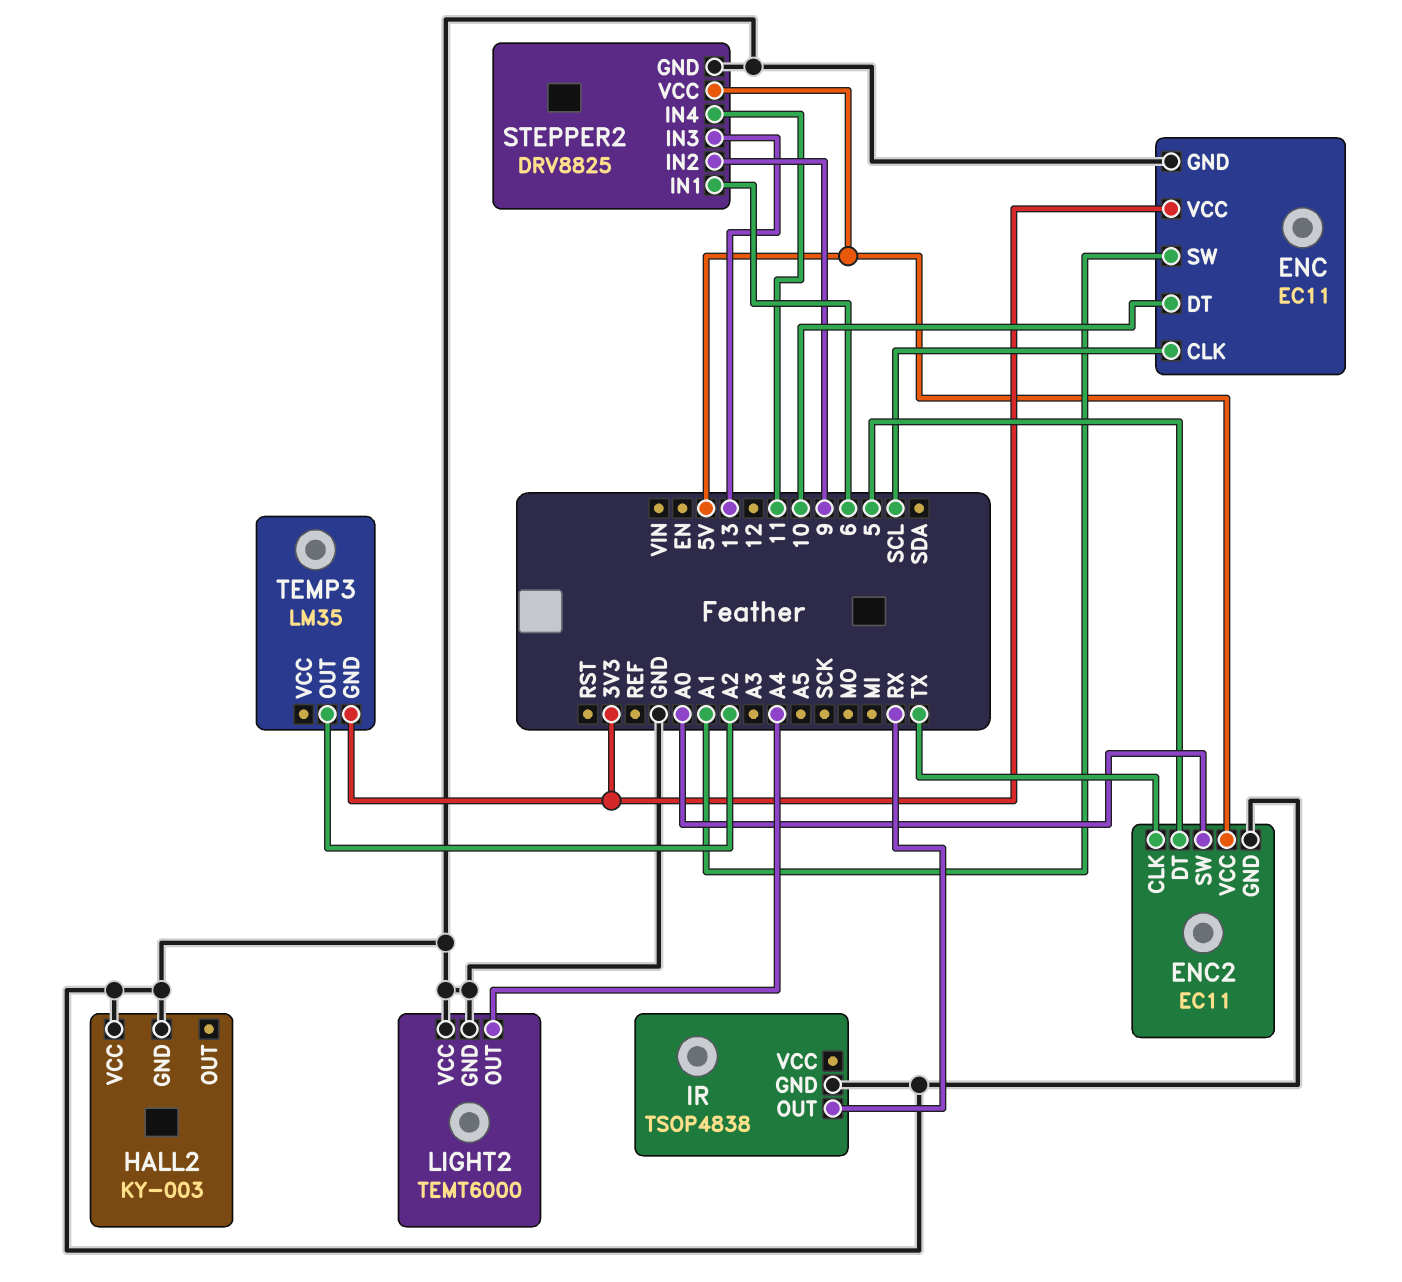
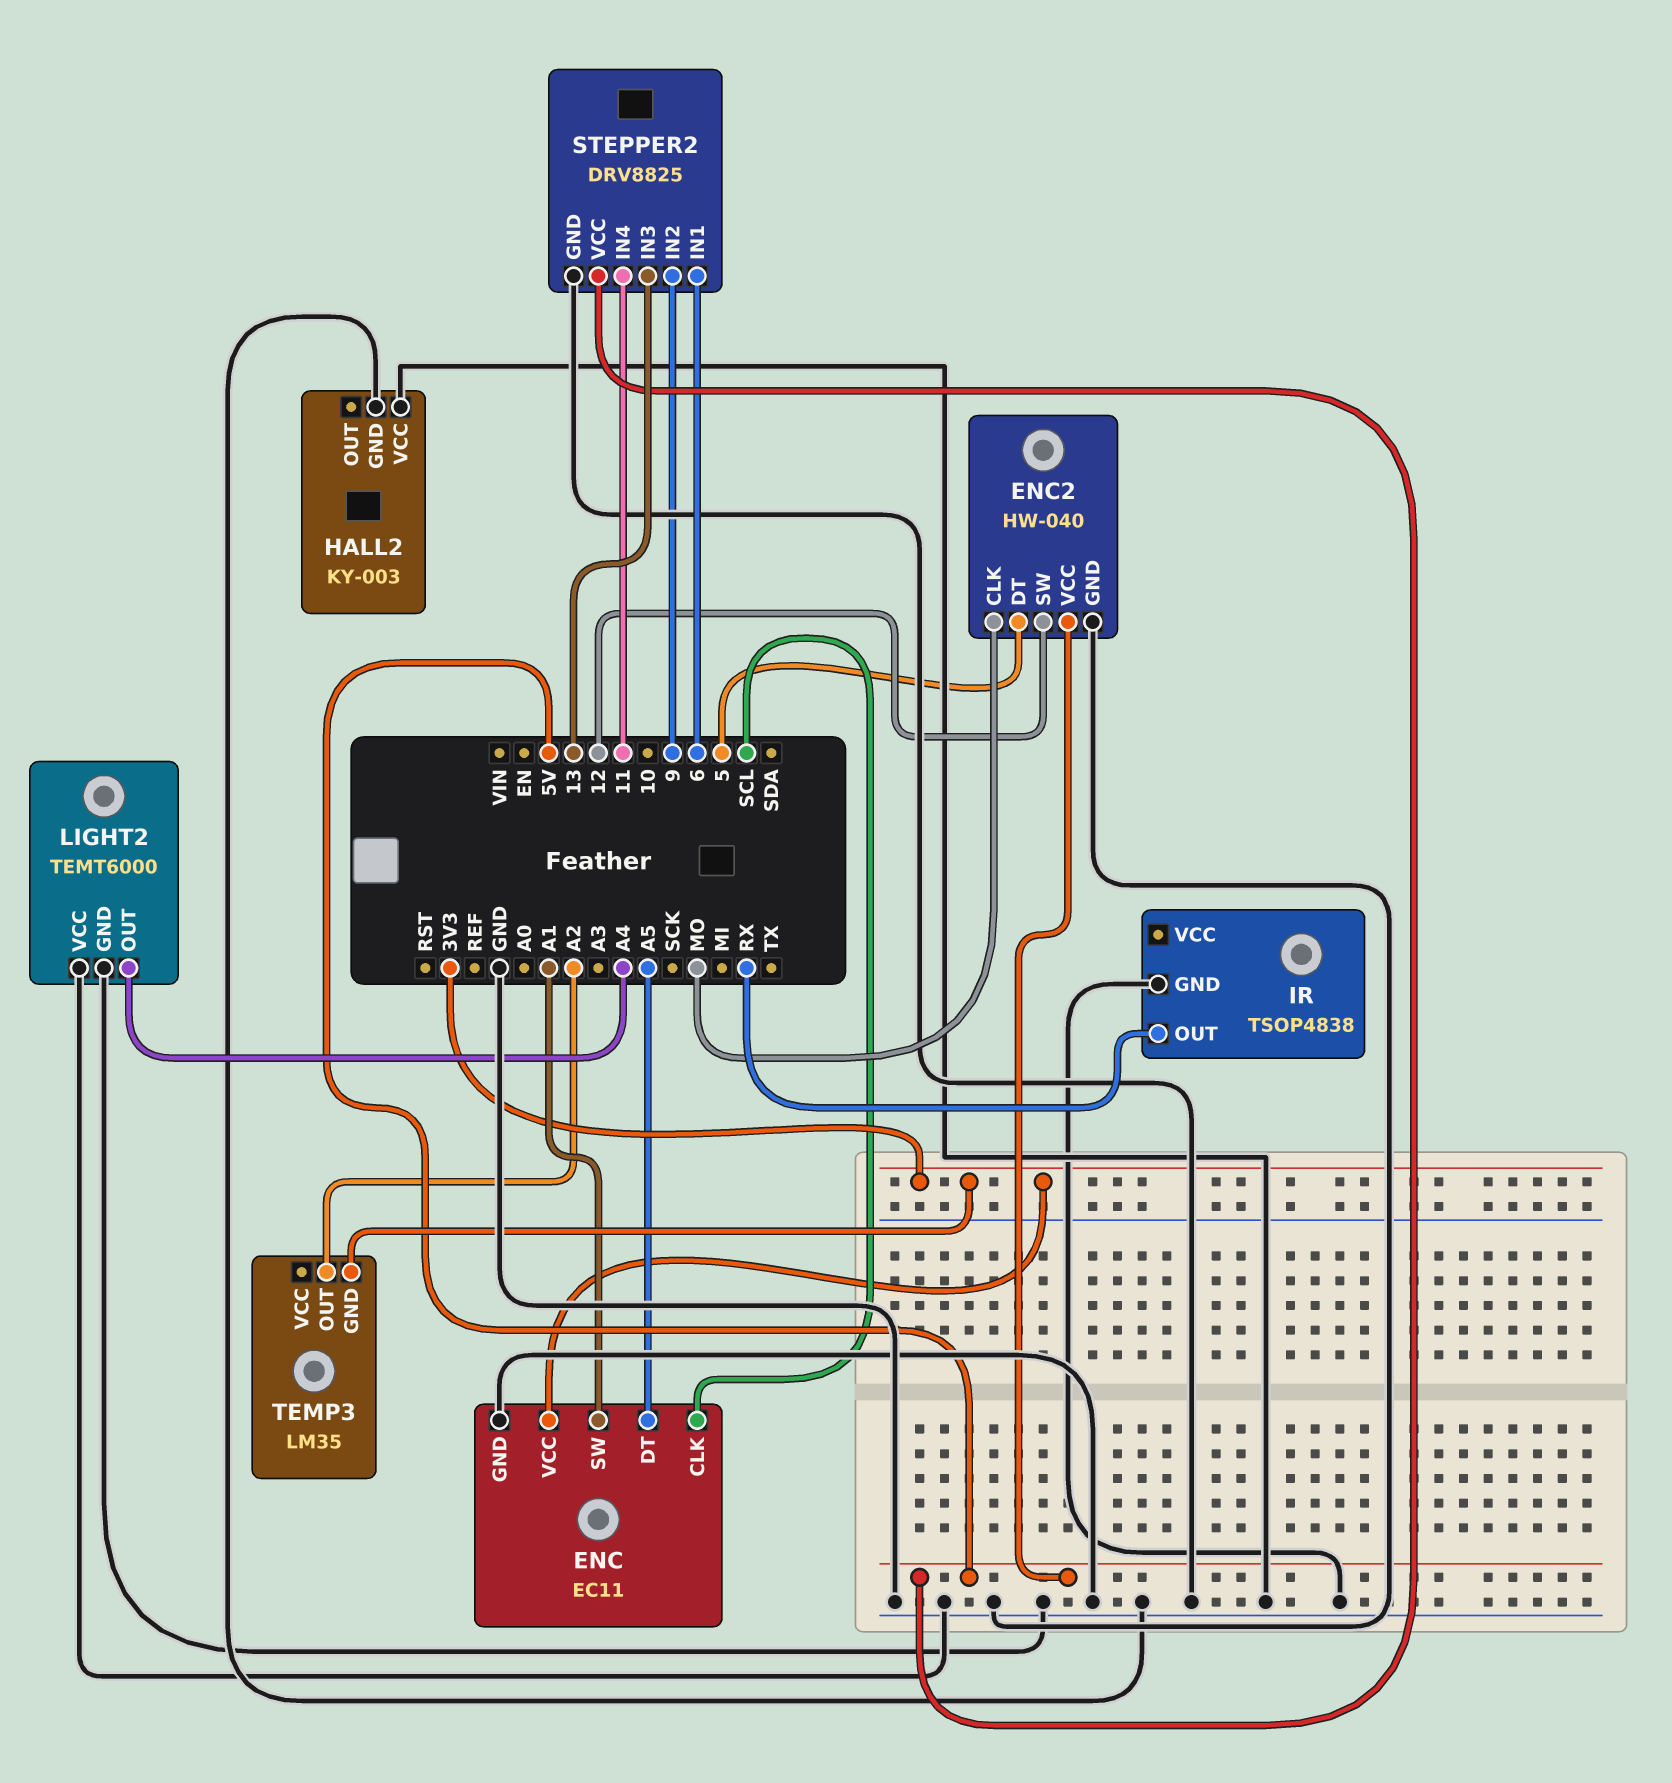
ENC pin DT: 10 -> A5
ENC2: EC11 -> HW-040
ENC2 pin CLK: TX -> MO
ENC2 pin SW: A0 -> 12

